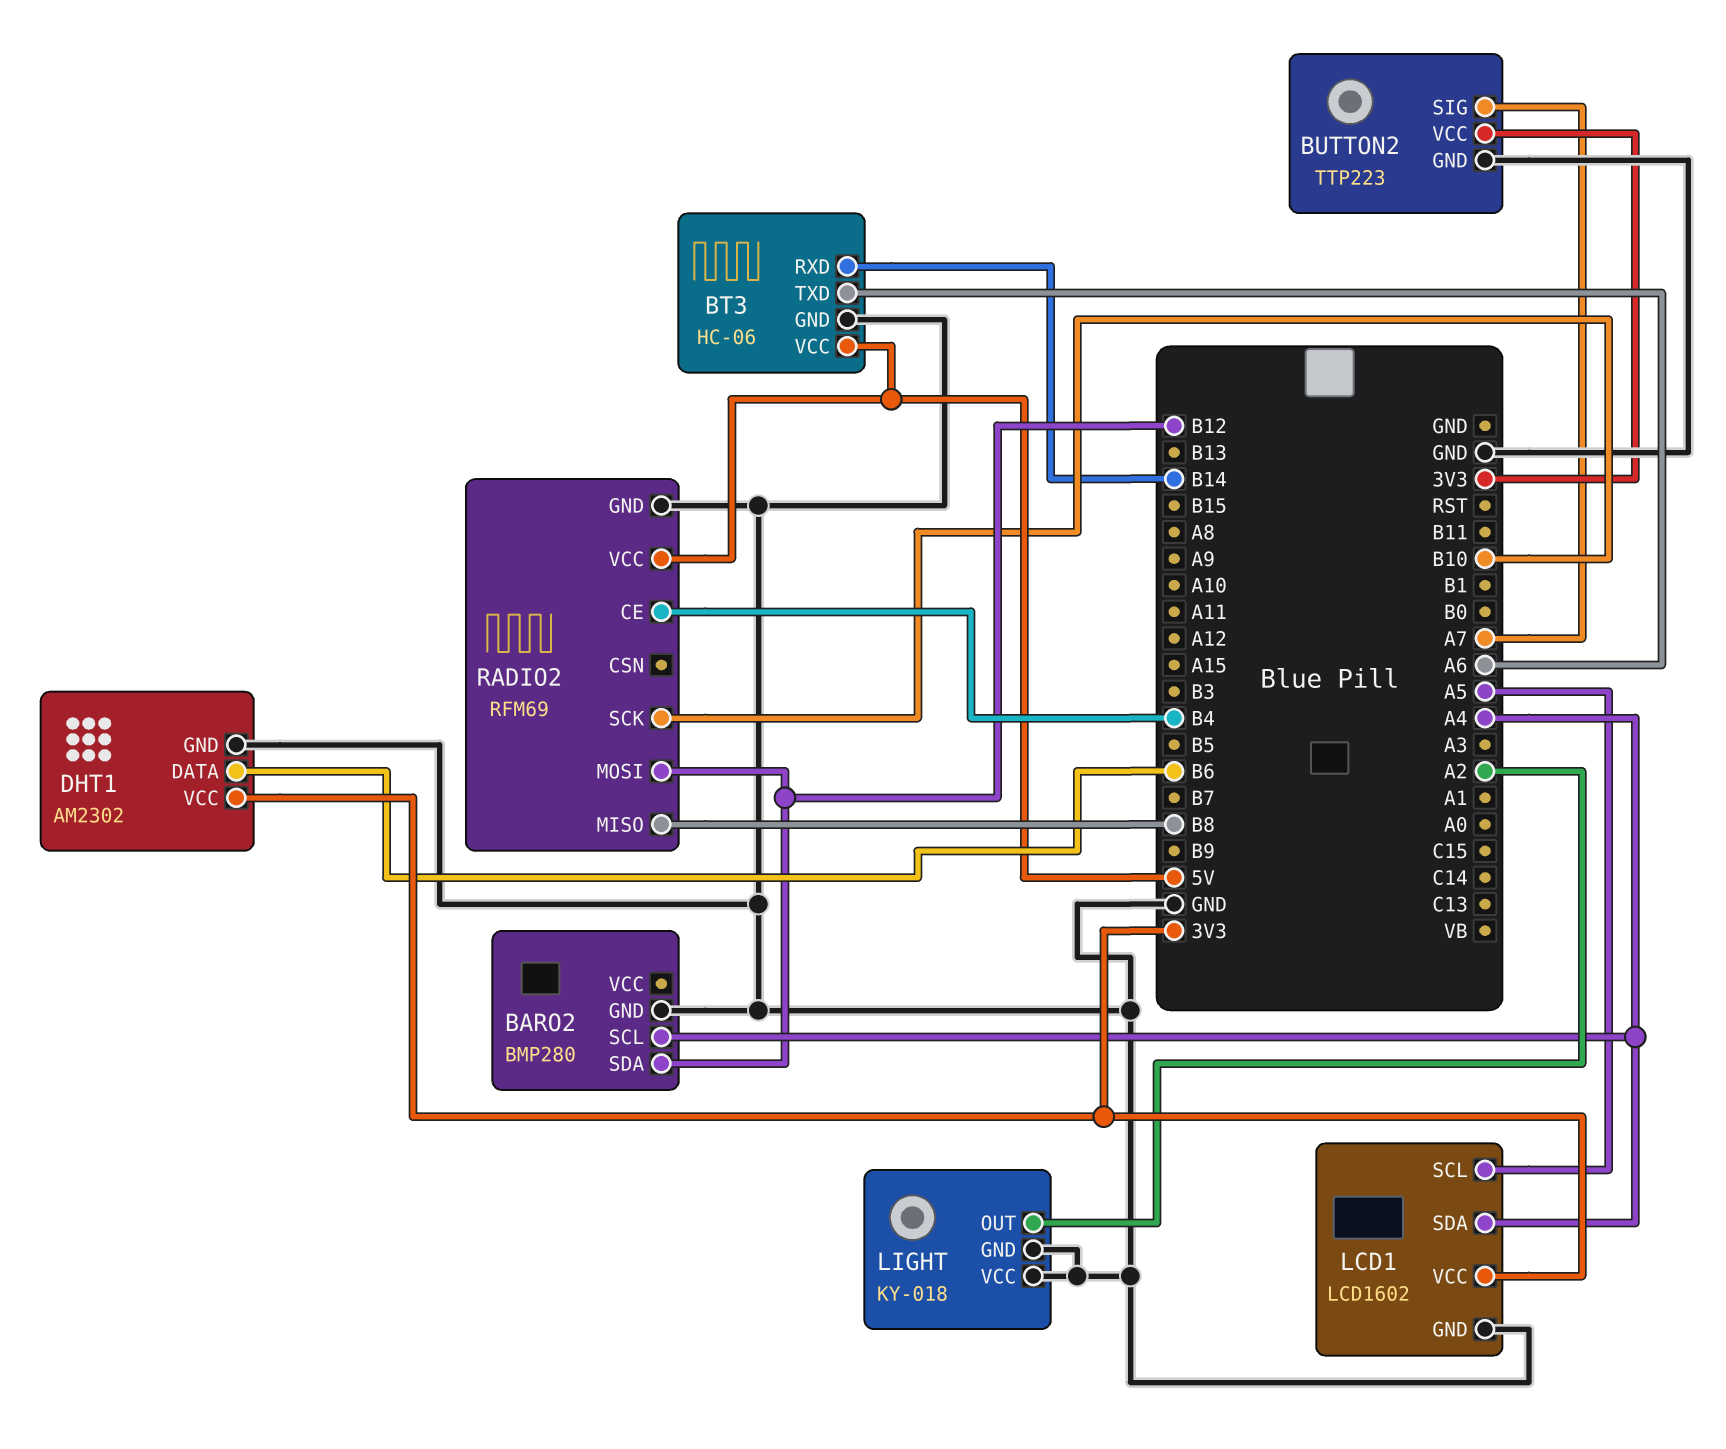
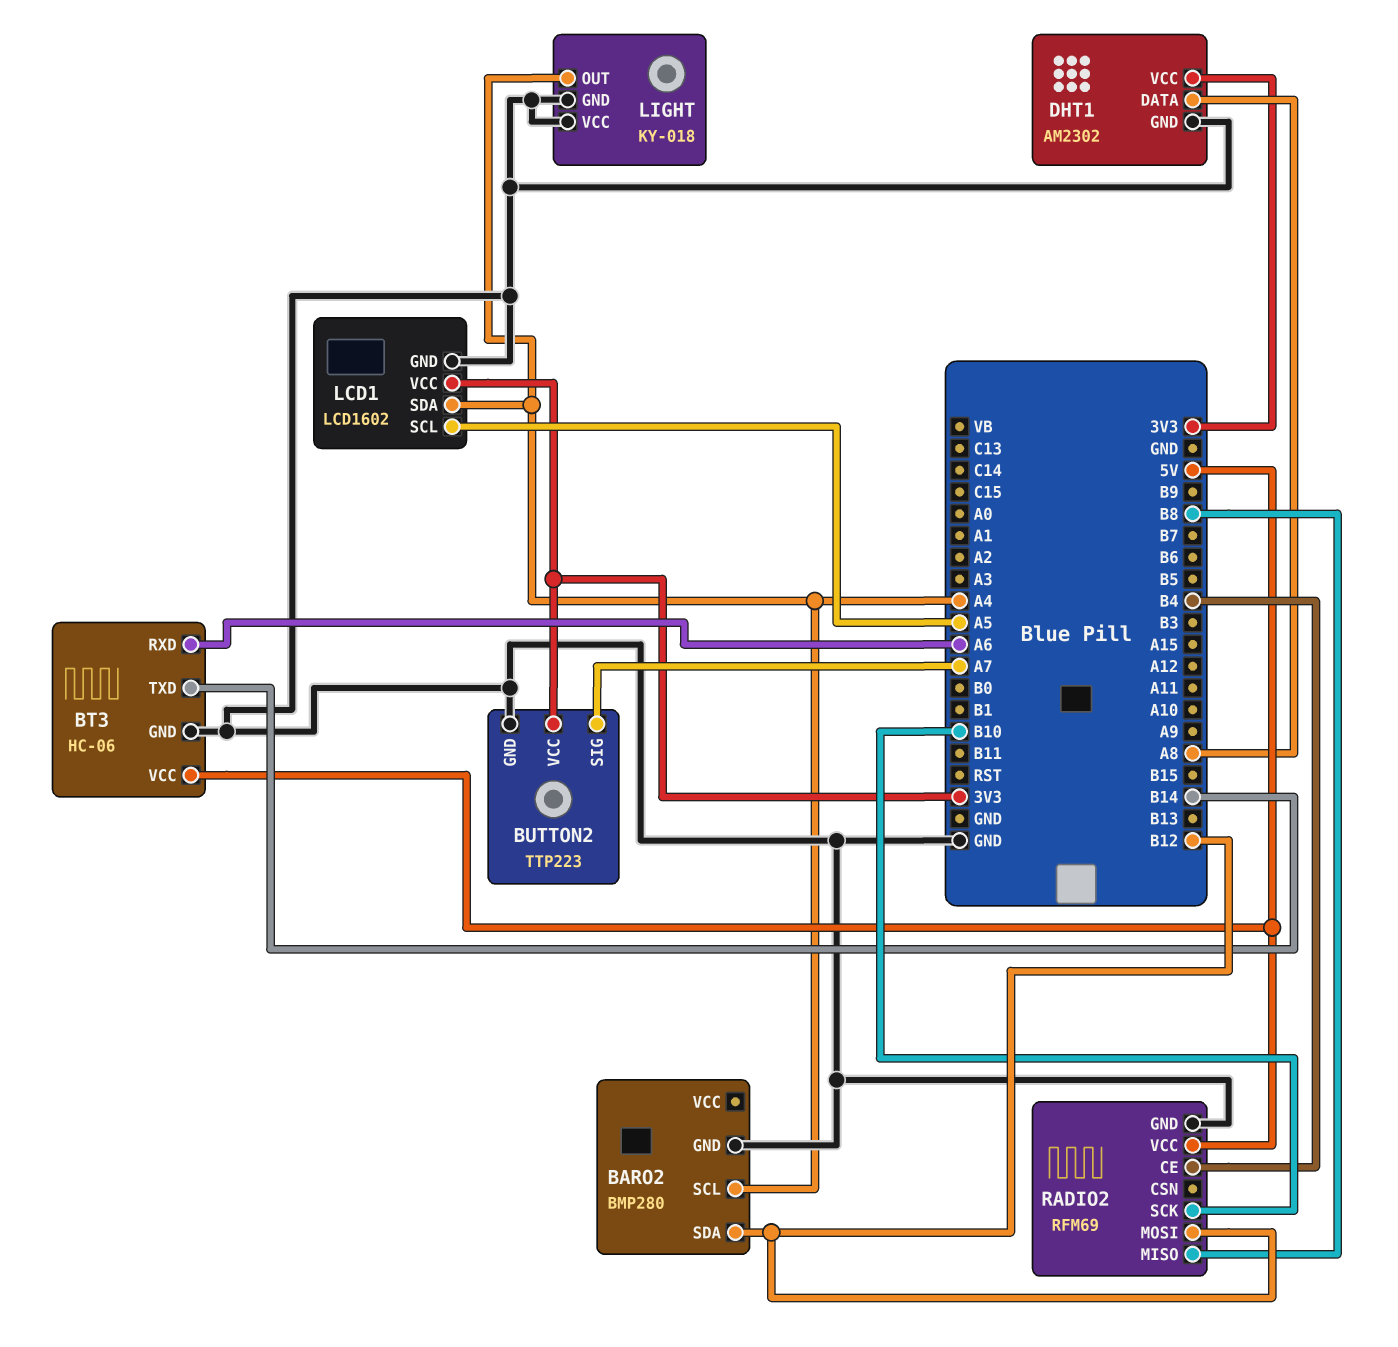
BT3 pin RXD: B14 -> A6
BT3 pin TXD: A6 -> B14
DHT1 pin DATA: B6 -> A8
LIGHT pin OUT: A2 -> A4

